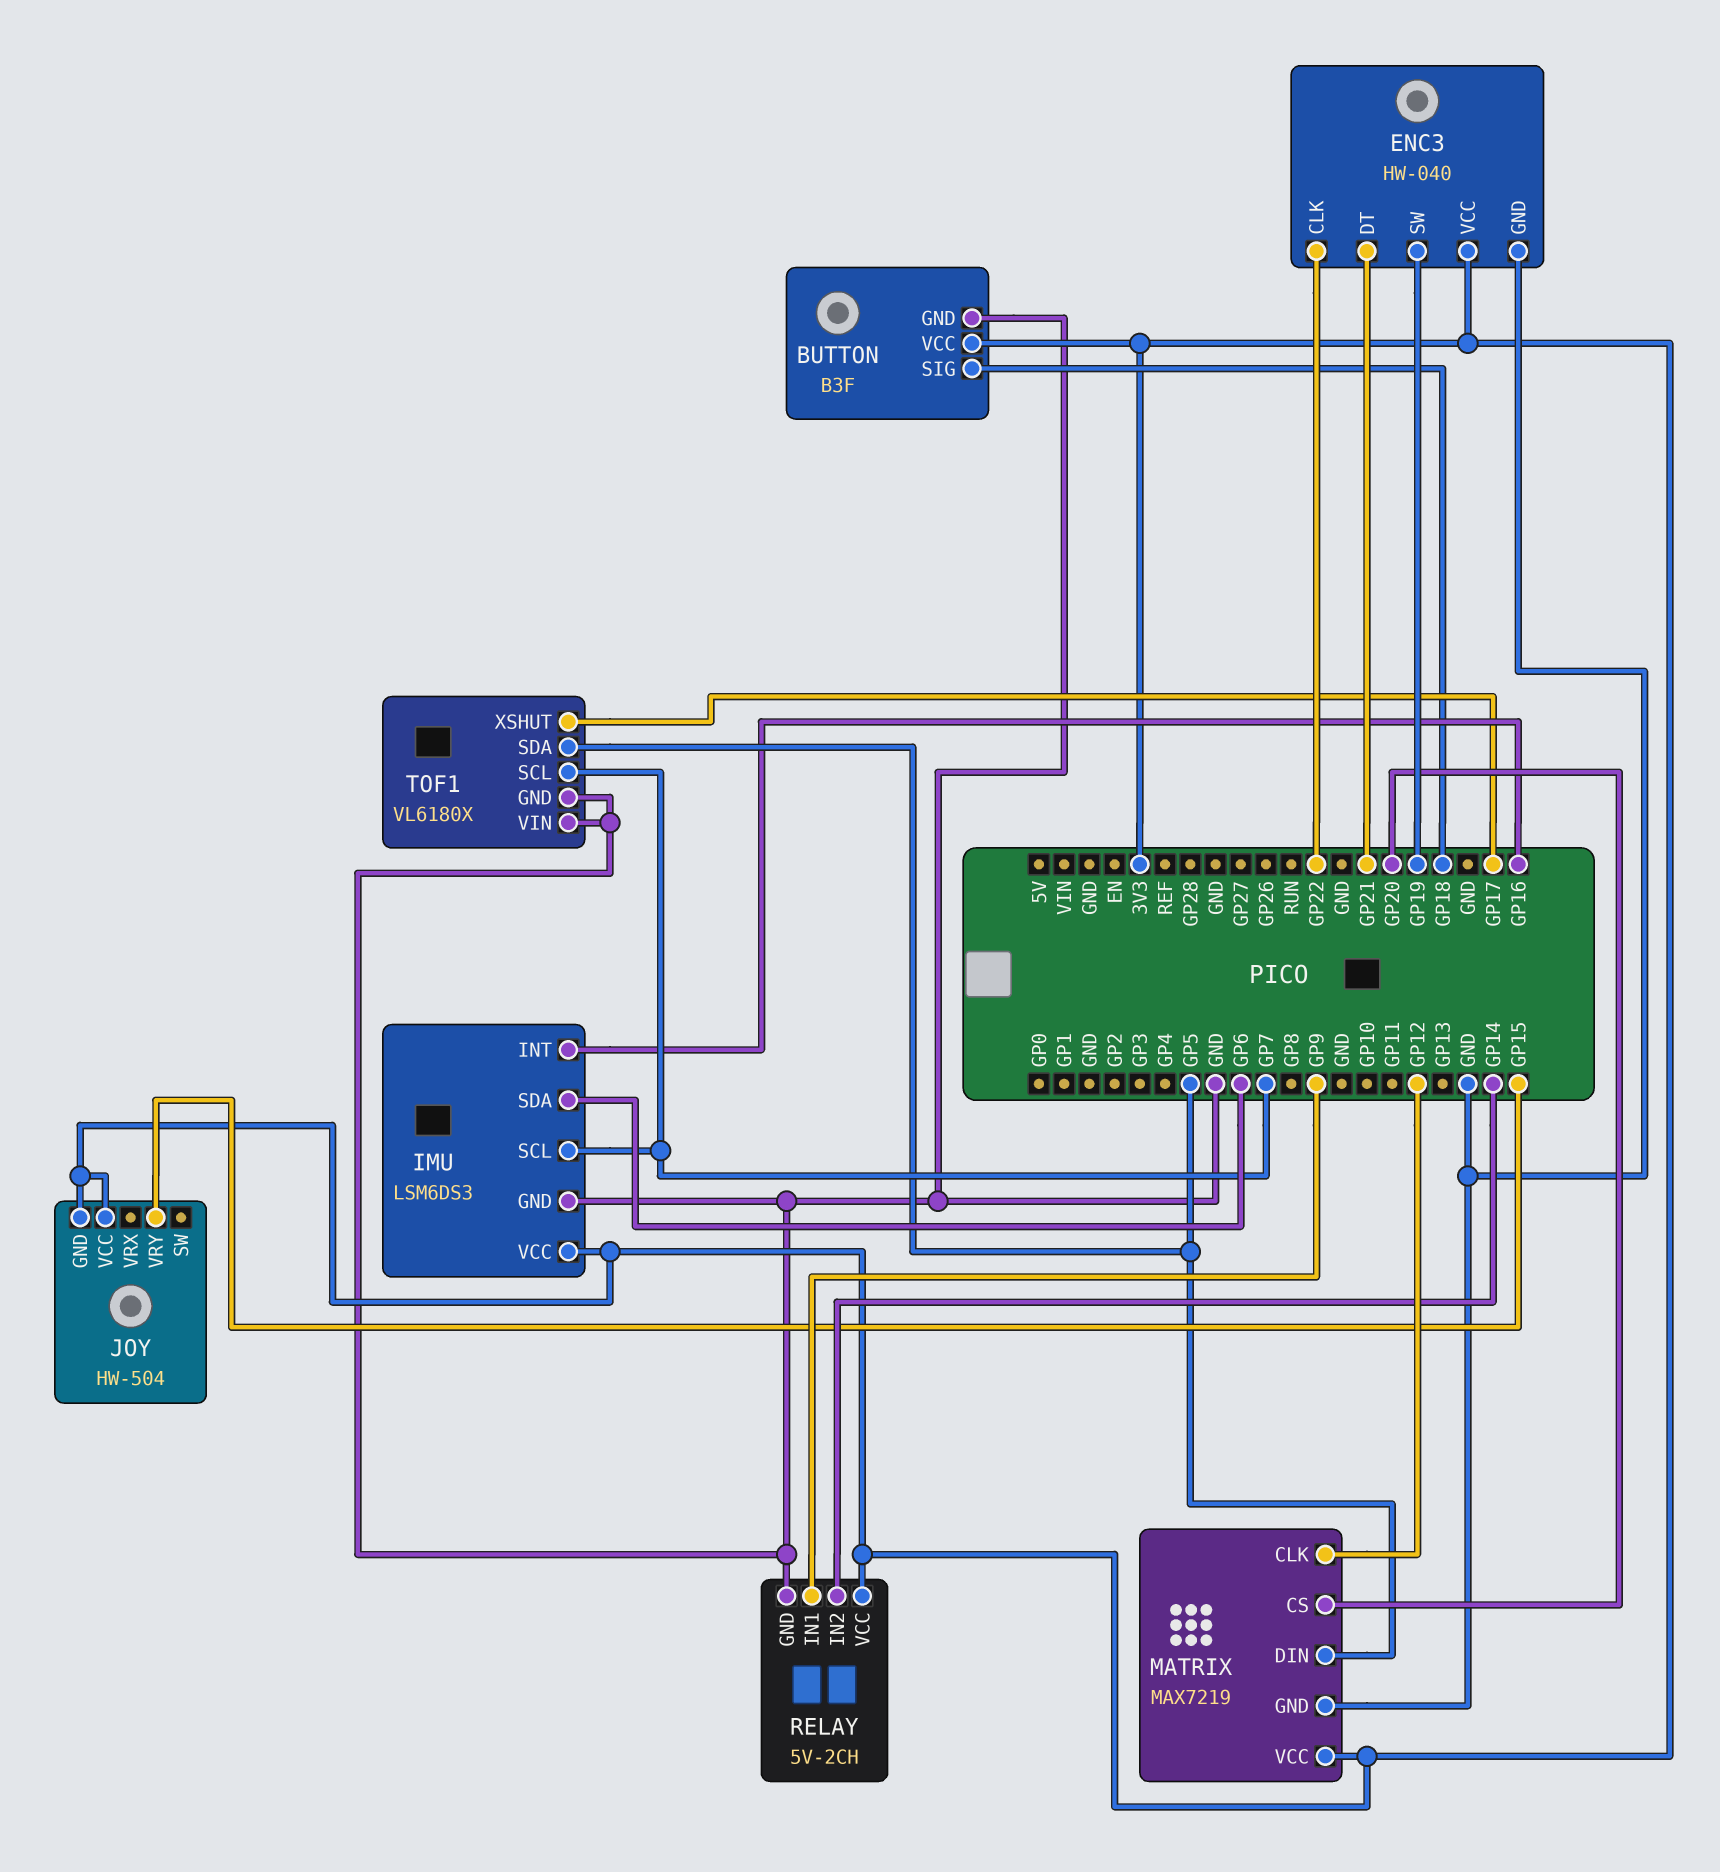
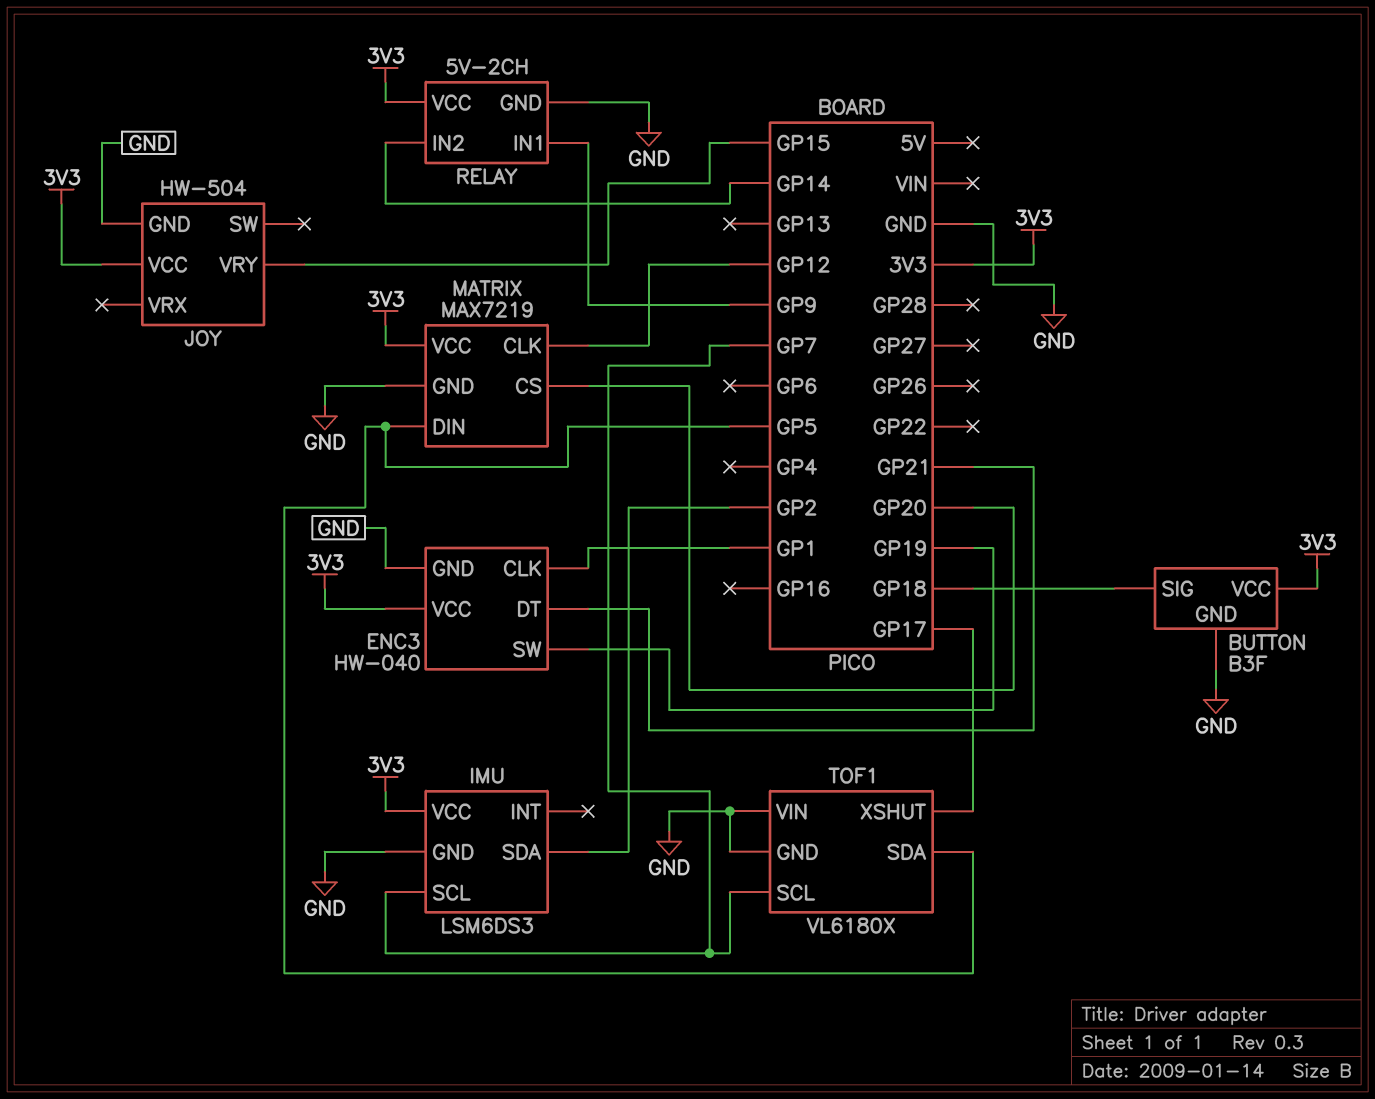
ENC3 pin CLK: GP22 -> GP1
IMU pin INT: GP16 -> none
IMU pin SDA: GP6 -> GP2
JOY pin GND: 3V3 -> GND

